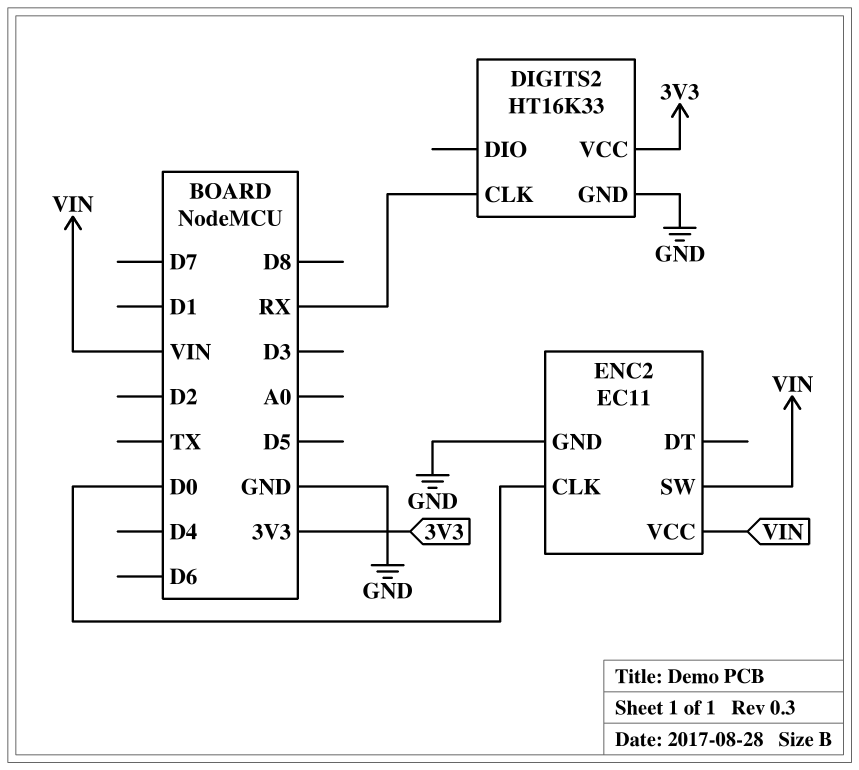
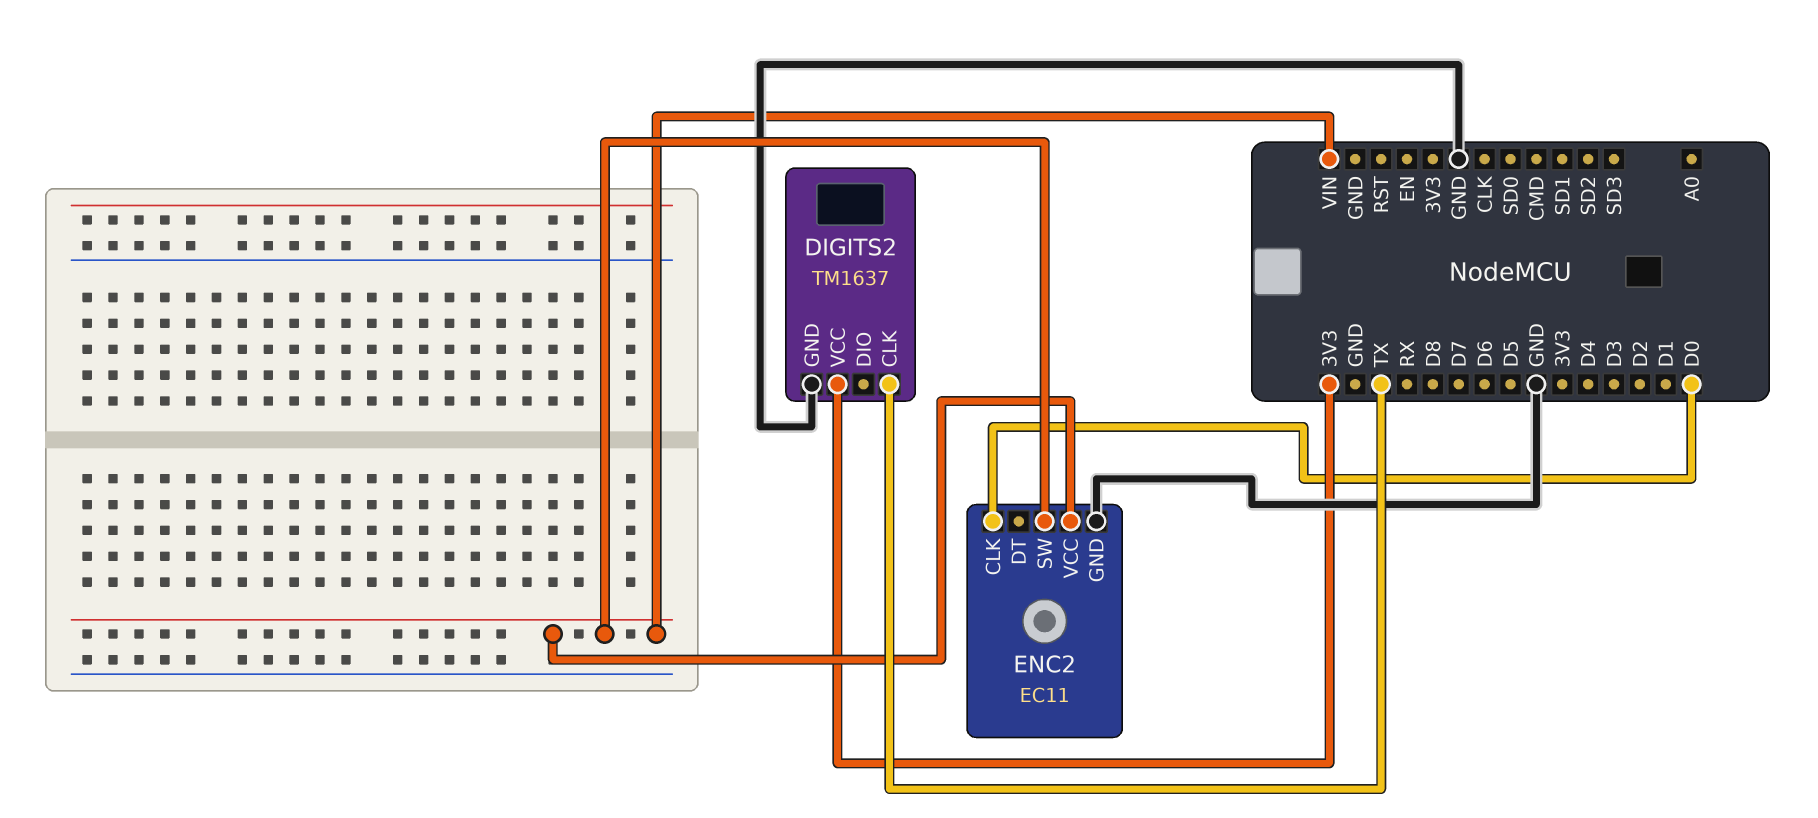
DIGITS2: HT16K33 -> TM1637
DIGITS2 pin CLK: RX -> TX

